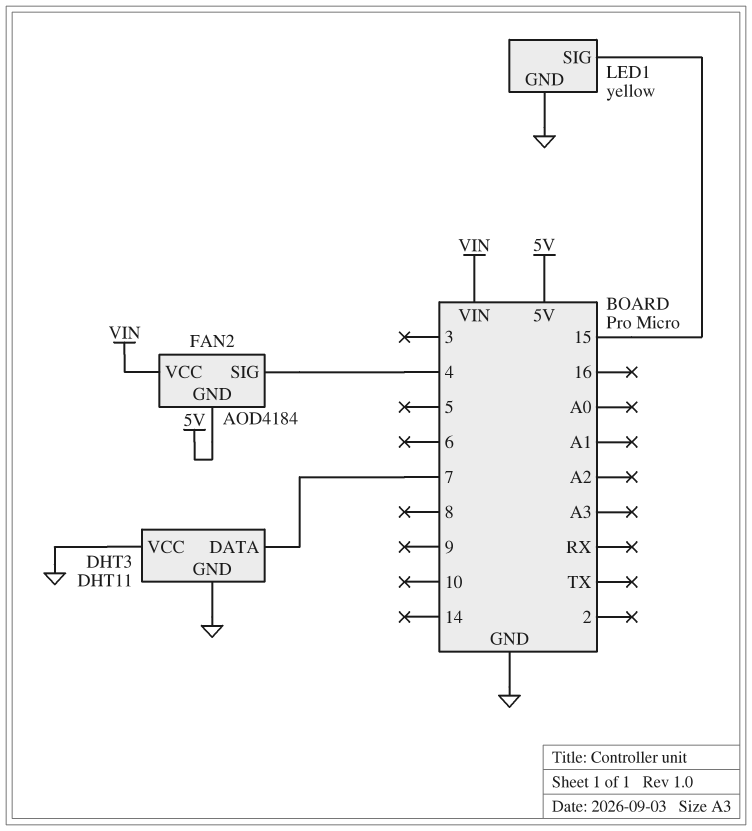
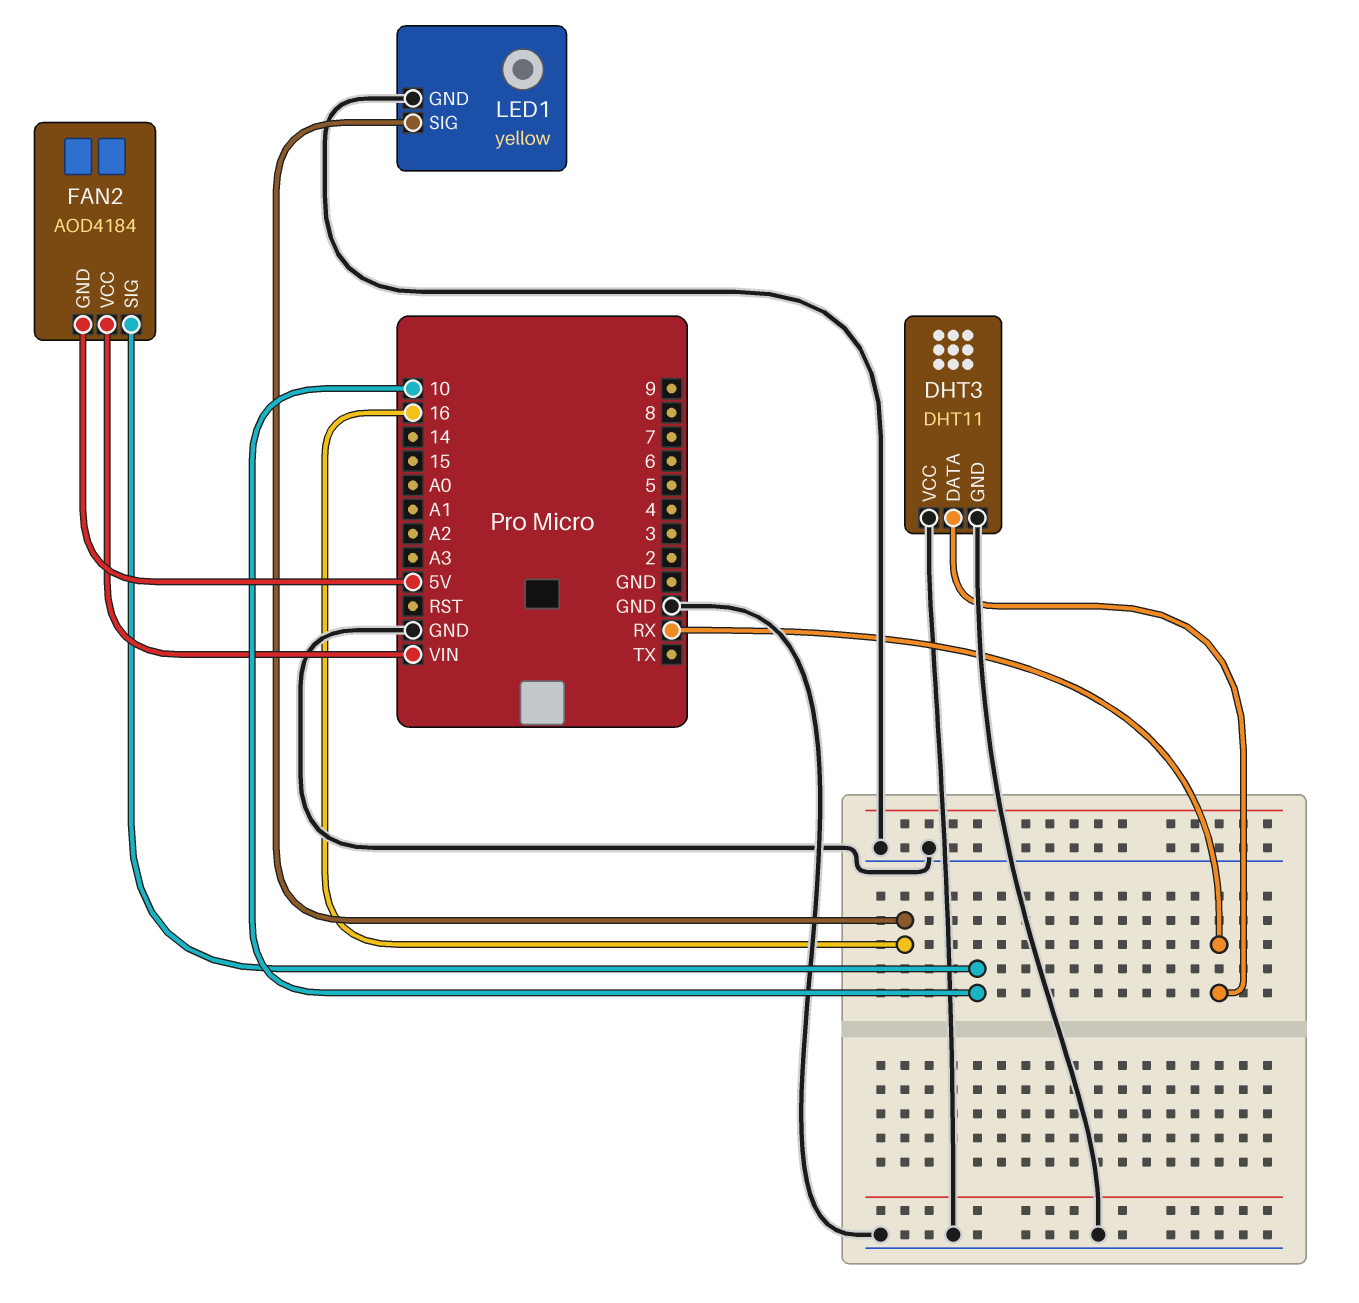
DHT3 pin DATA: 7 -> RX
FAN2 pin SIG: 4 -> 10
LED1 pin SIG: 15 -> 16

